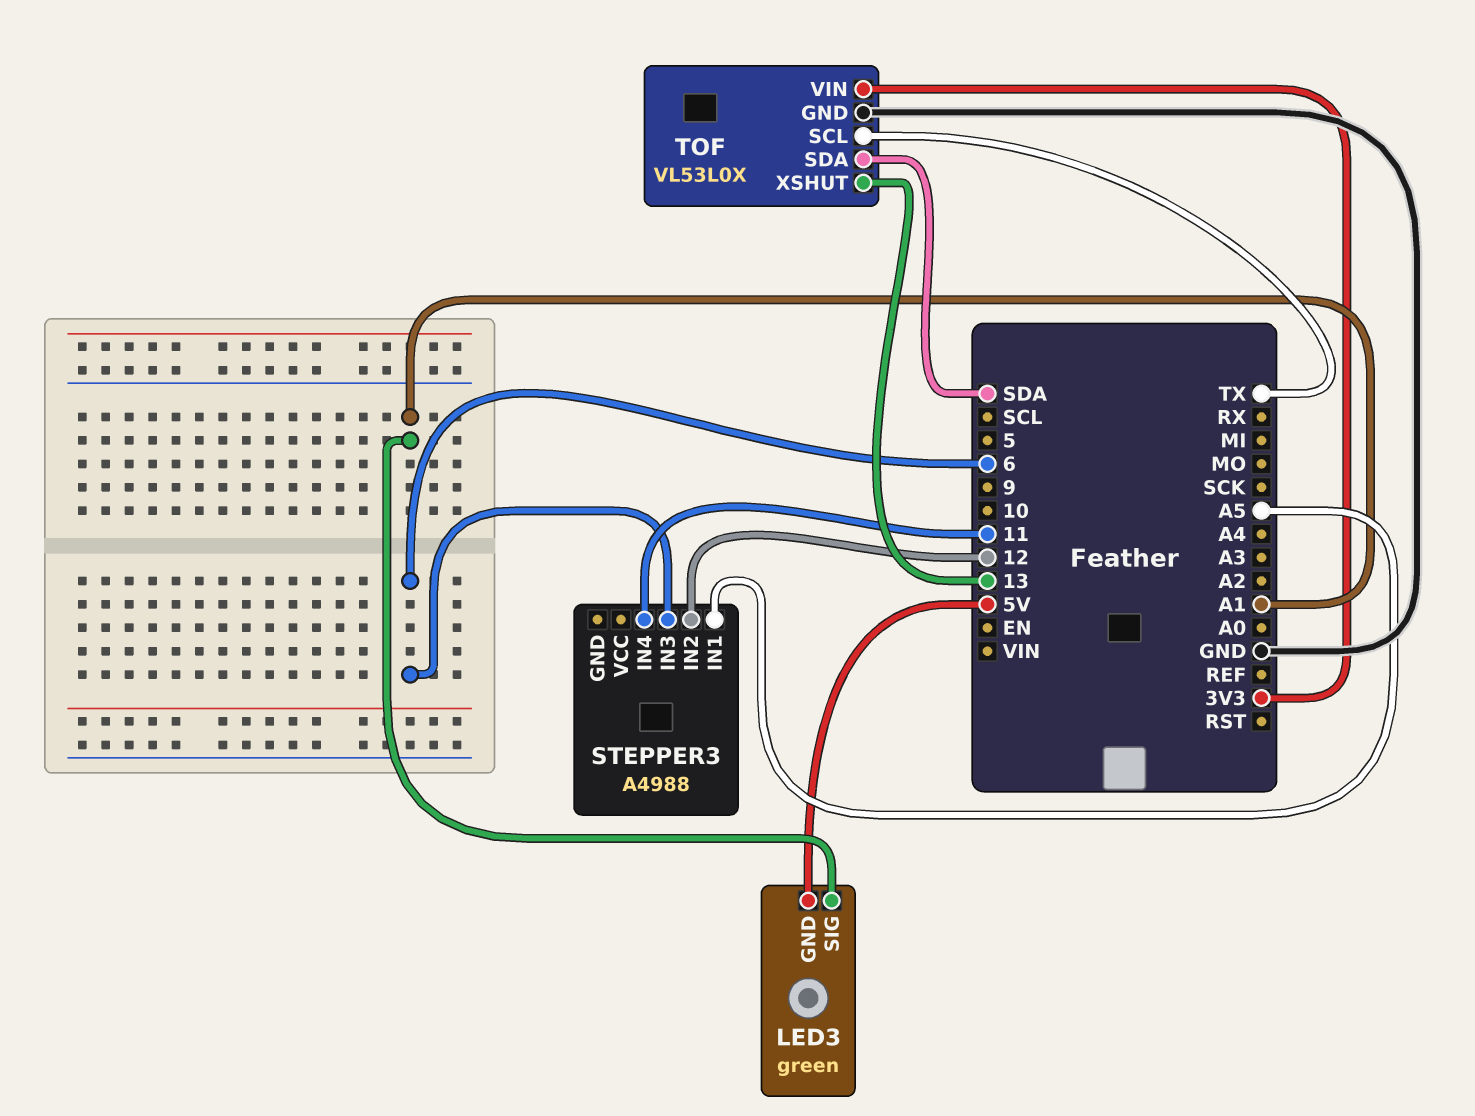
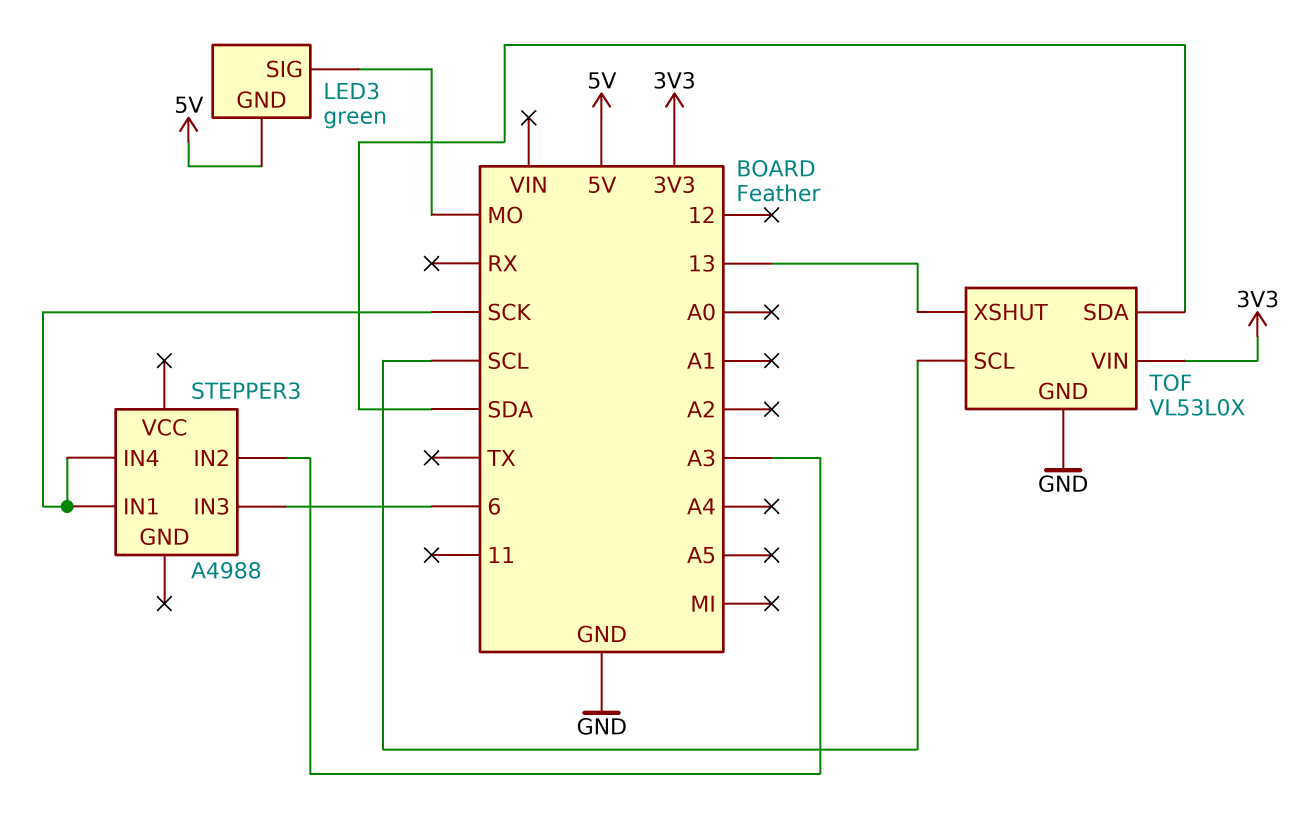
LED3 pin SIG: A1 -> MO
STEPPER3 pin IN1: A5 -> SCK
STEPPER3 pin IN2: 12 -> A3
STEPPER3 pin IN4: 11 -> SCK
TOF pin SCL: TX -> SCL

